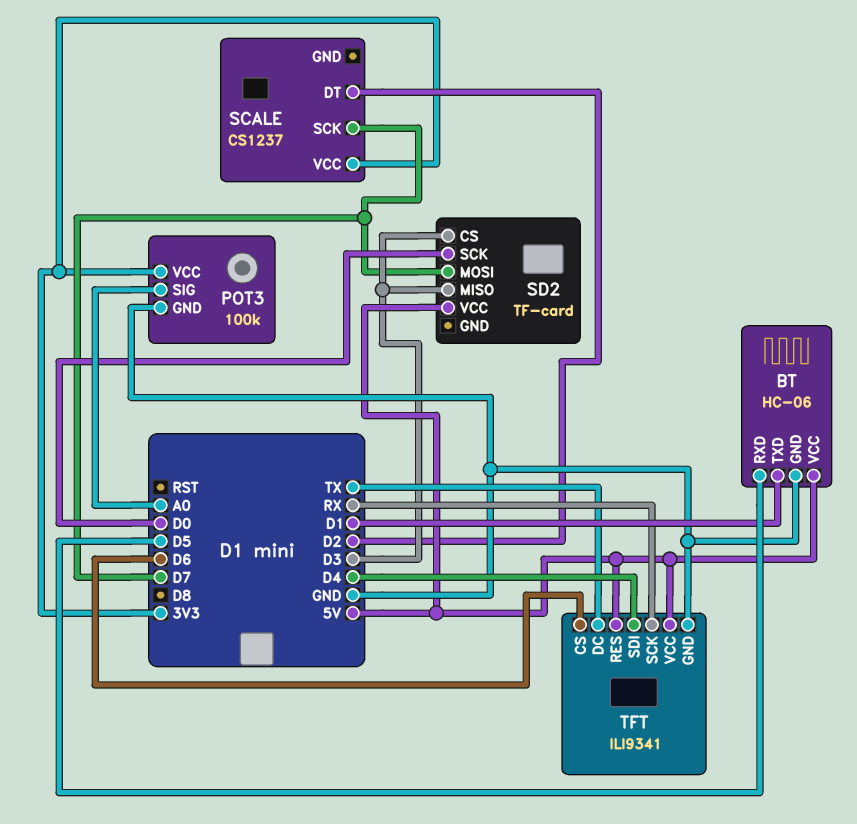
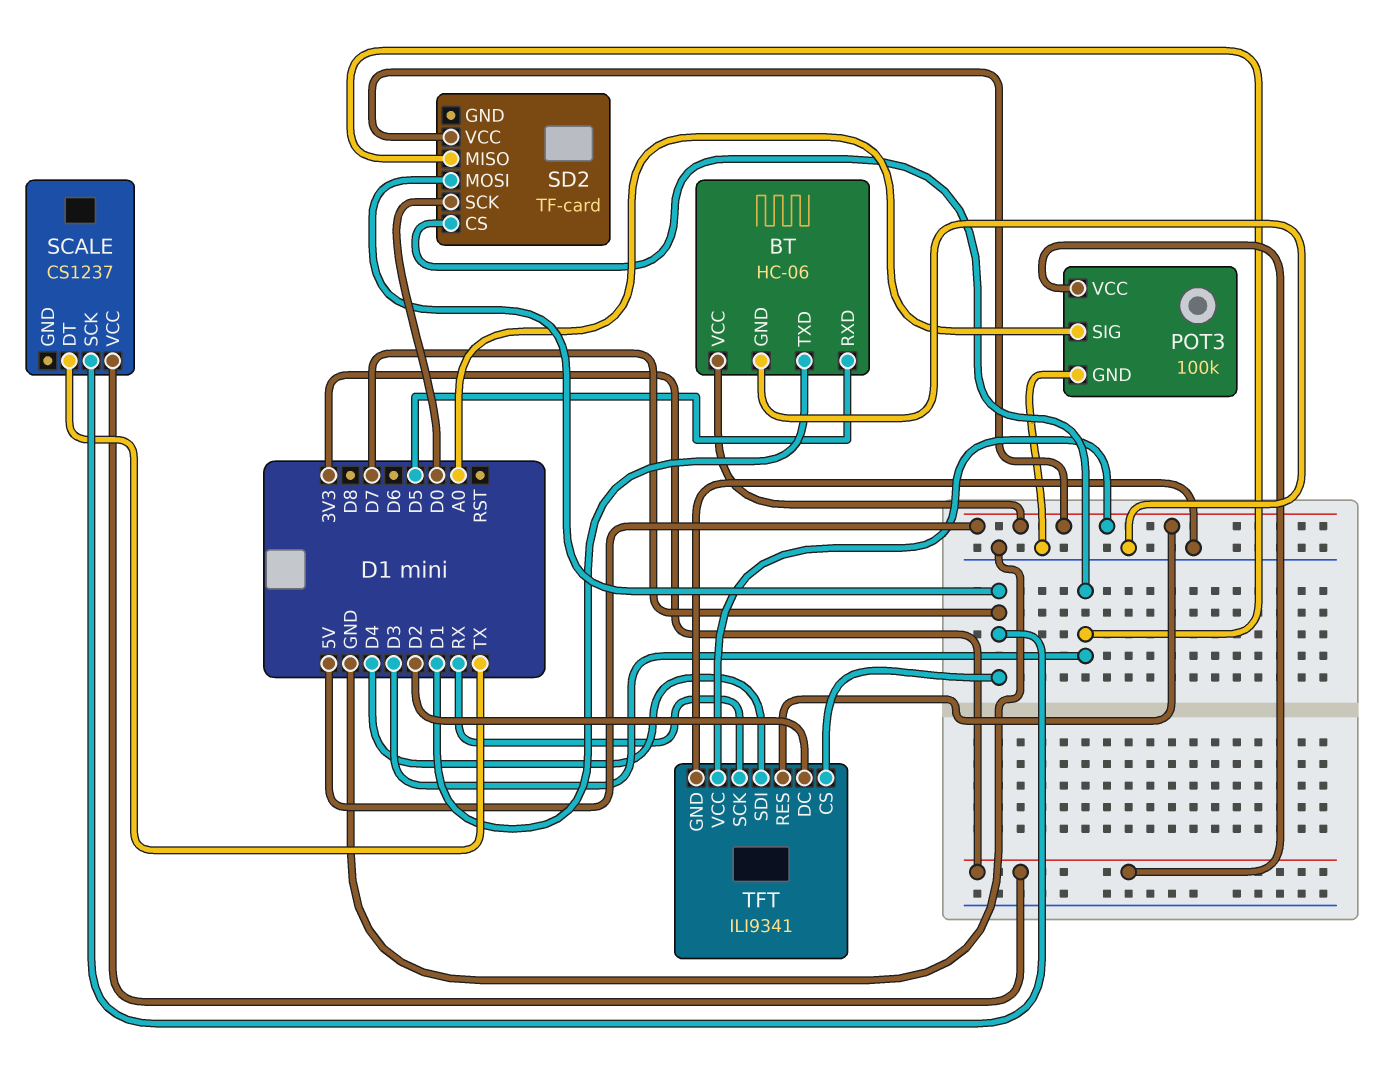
SCALE pin DT: D2 -> TX
TFT pin CS: D6 -> D7
TFT pin DC: TX -> D2

